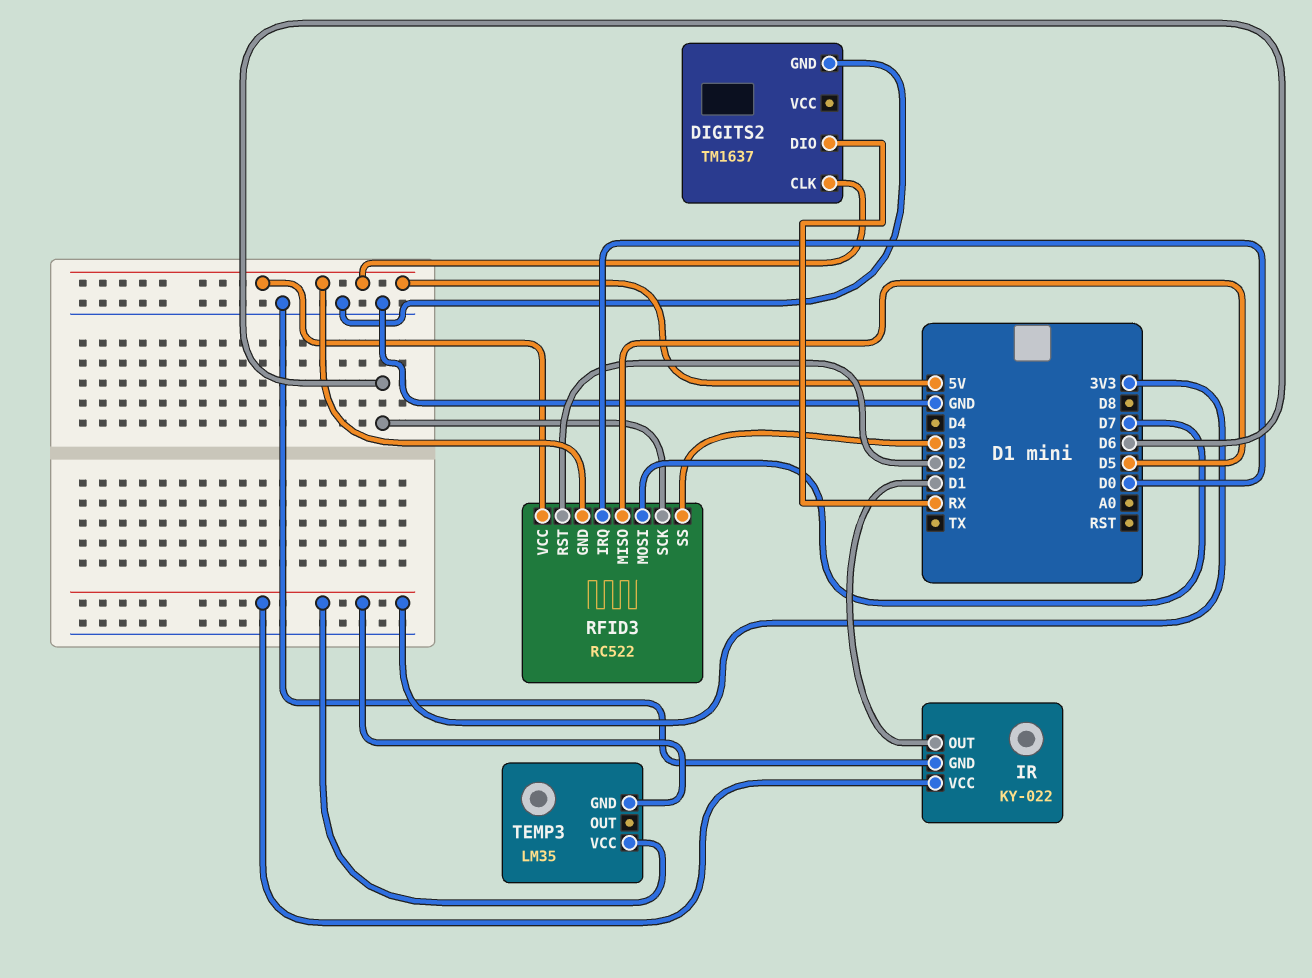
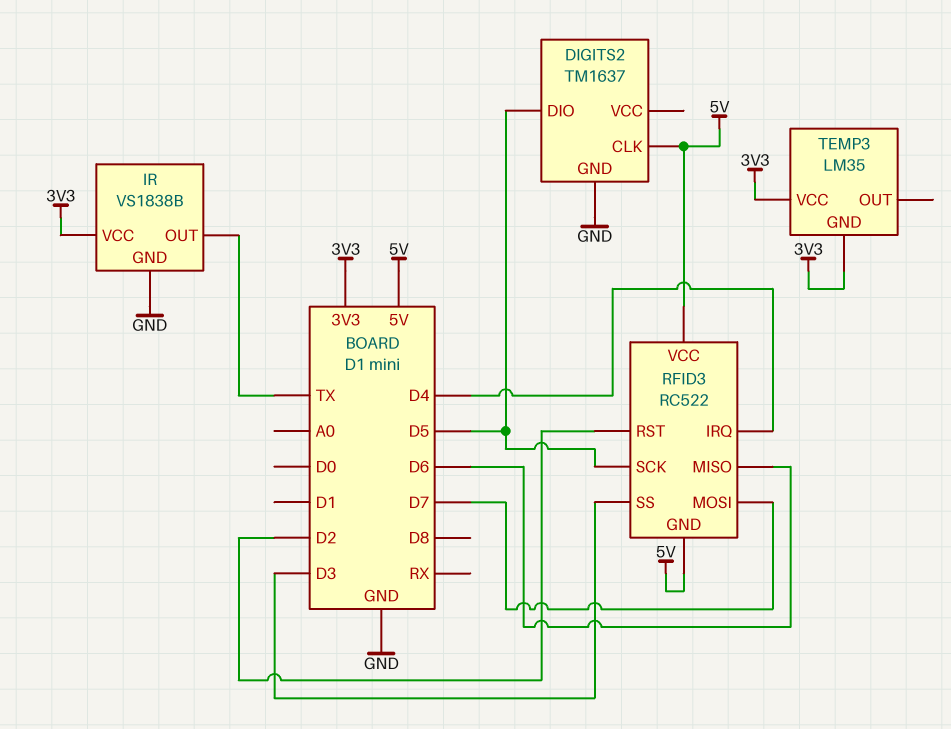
DIGITS2 pin DIO: RX -> D5
IR: KY-022 -> VS1838B
IR pin OUT: D1 -> TX
RFID3 pin IRQ: D0 -> D4
RFID3 pin MISO: D5 -> D6
RFID3 pin SCK: D6 -> D5

